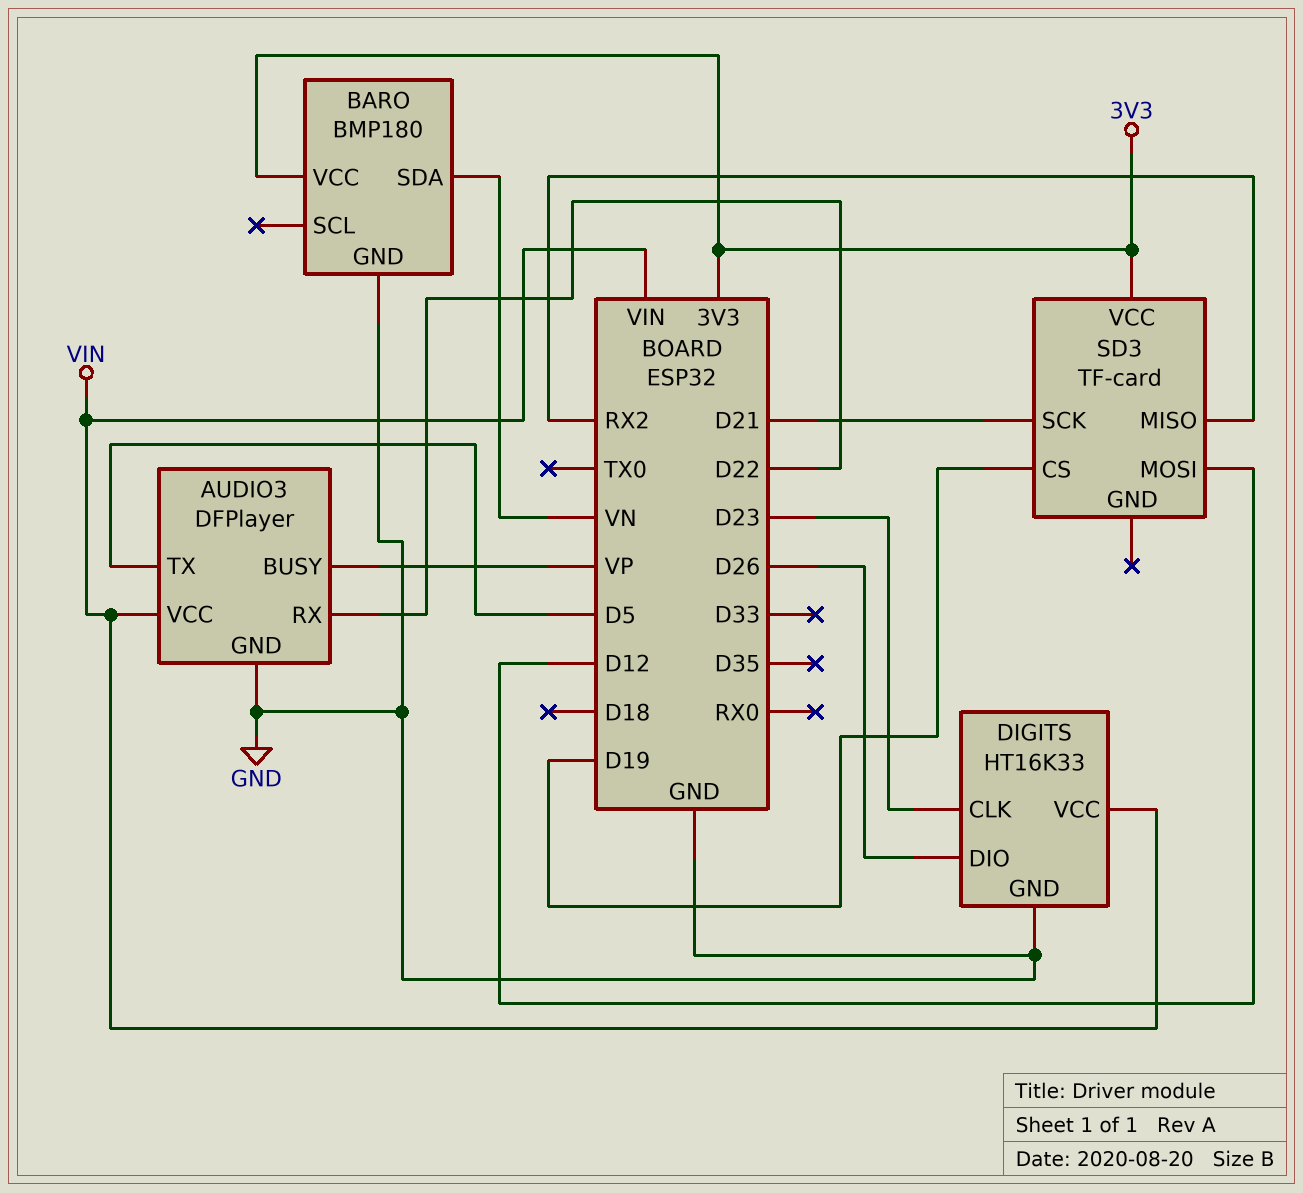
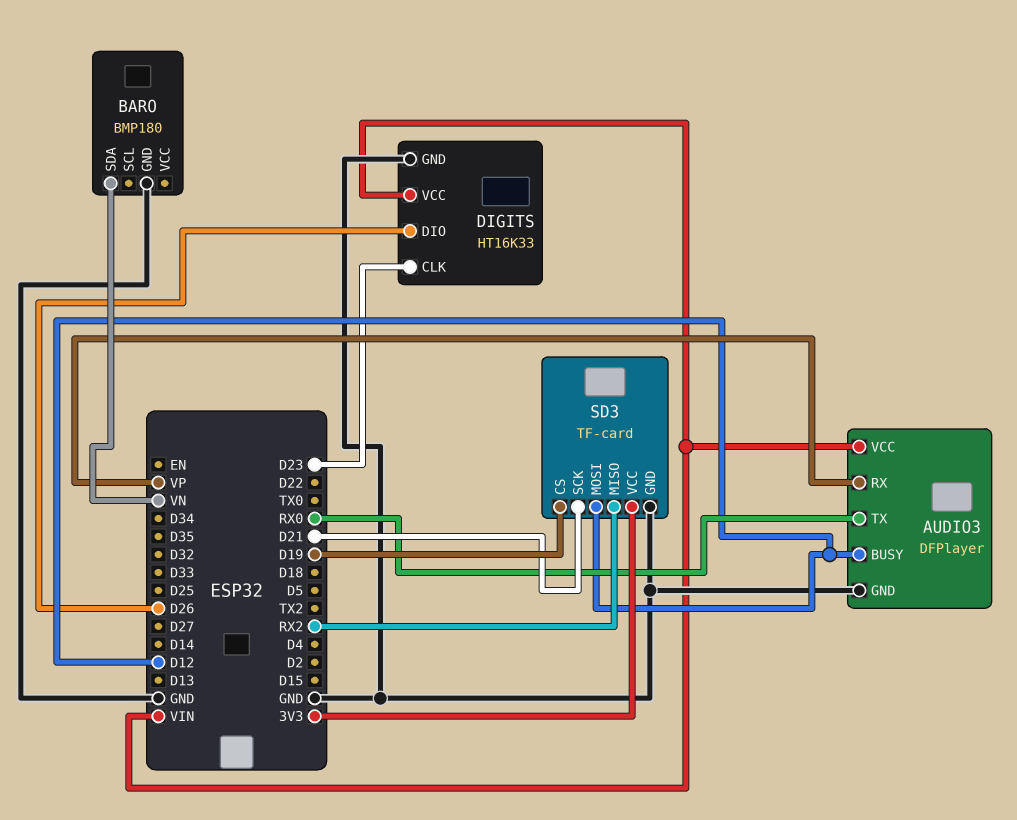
AUDIO3 pin BUSY: VP -> D12
AUDIO3 pin RX: D22 -> VP
AUDIO3 pin TX: D5 -> RX0
BARO pin VCC: 3V3 -> none
SD3 pin GND: none -> GND

